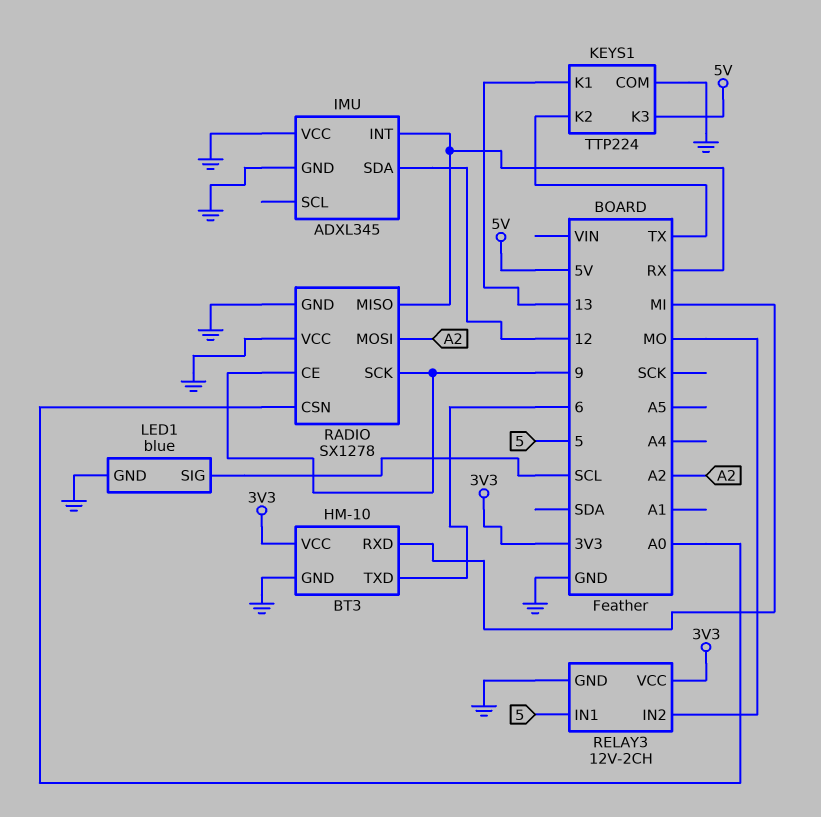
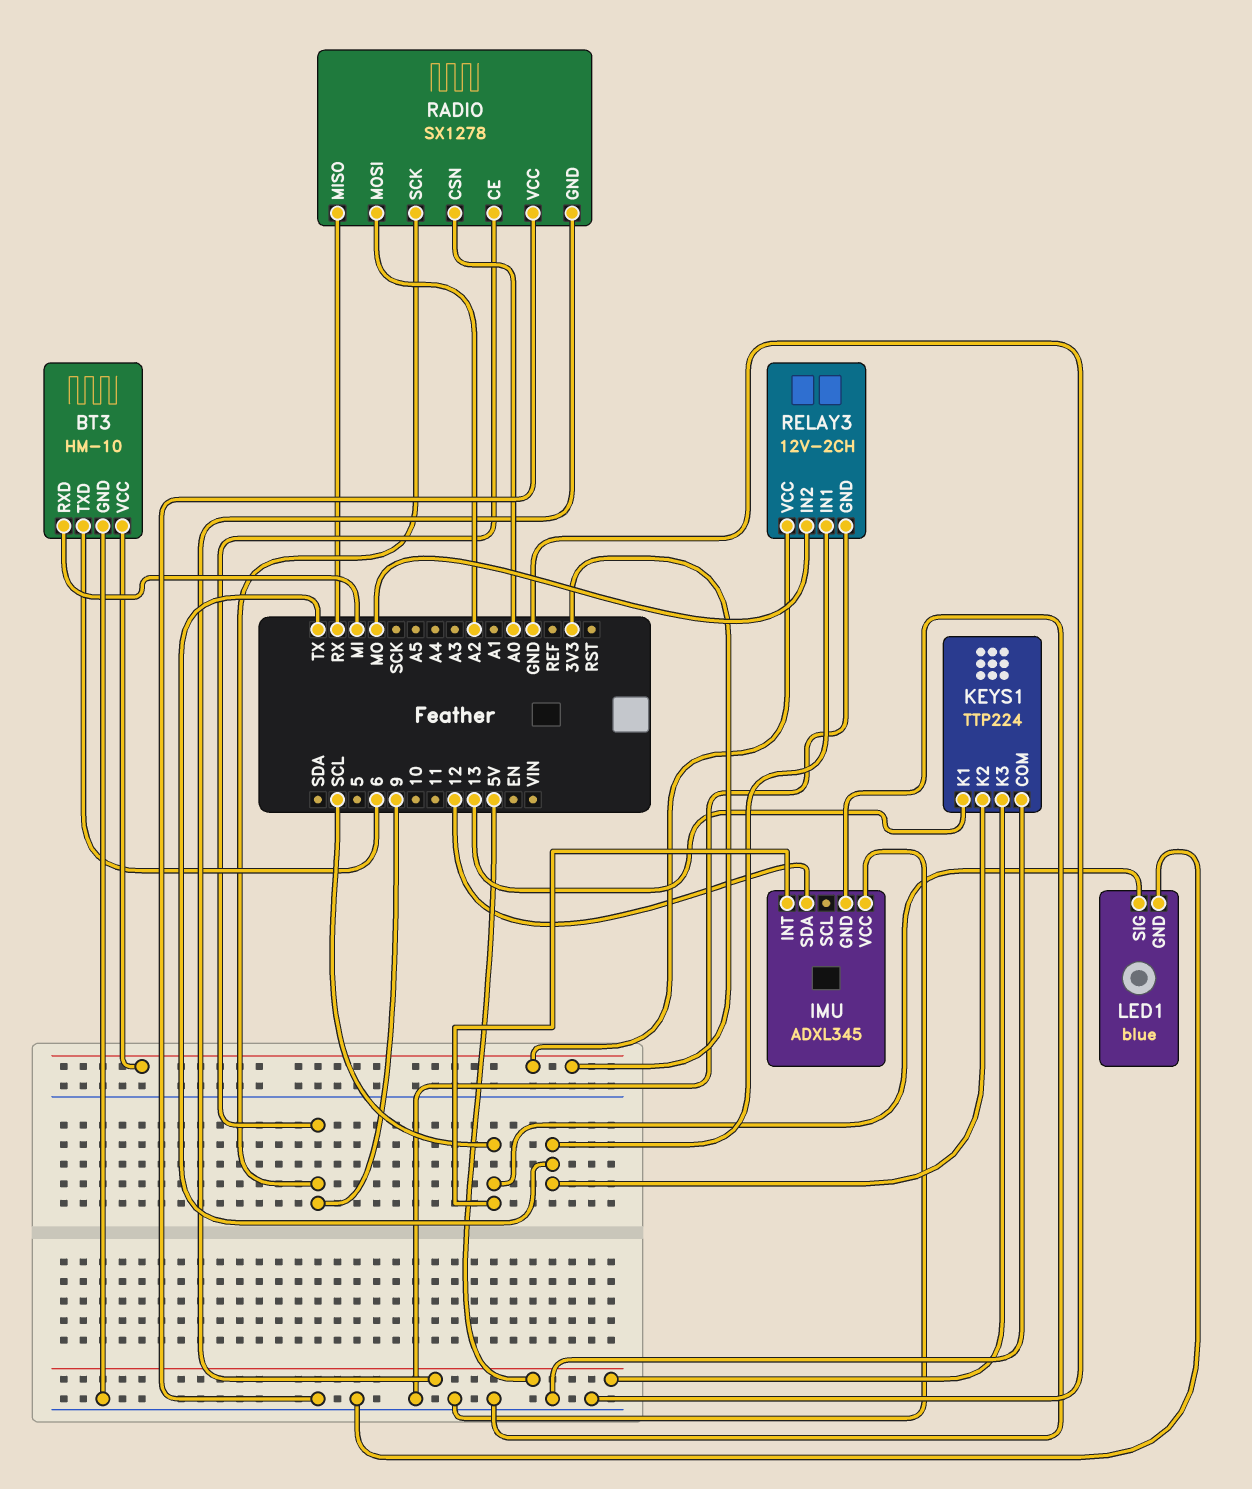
IMU pin INT: RX -> SCL
RADIO pin GND: GND -> 5V
RELAY3 pin IN1: 5 -> TX

